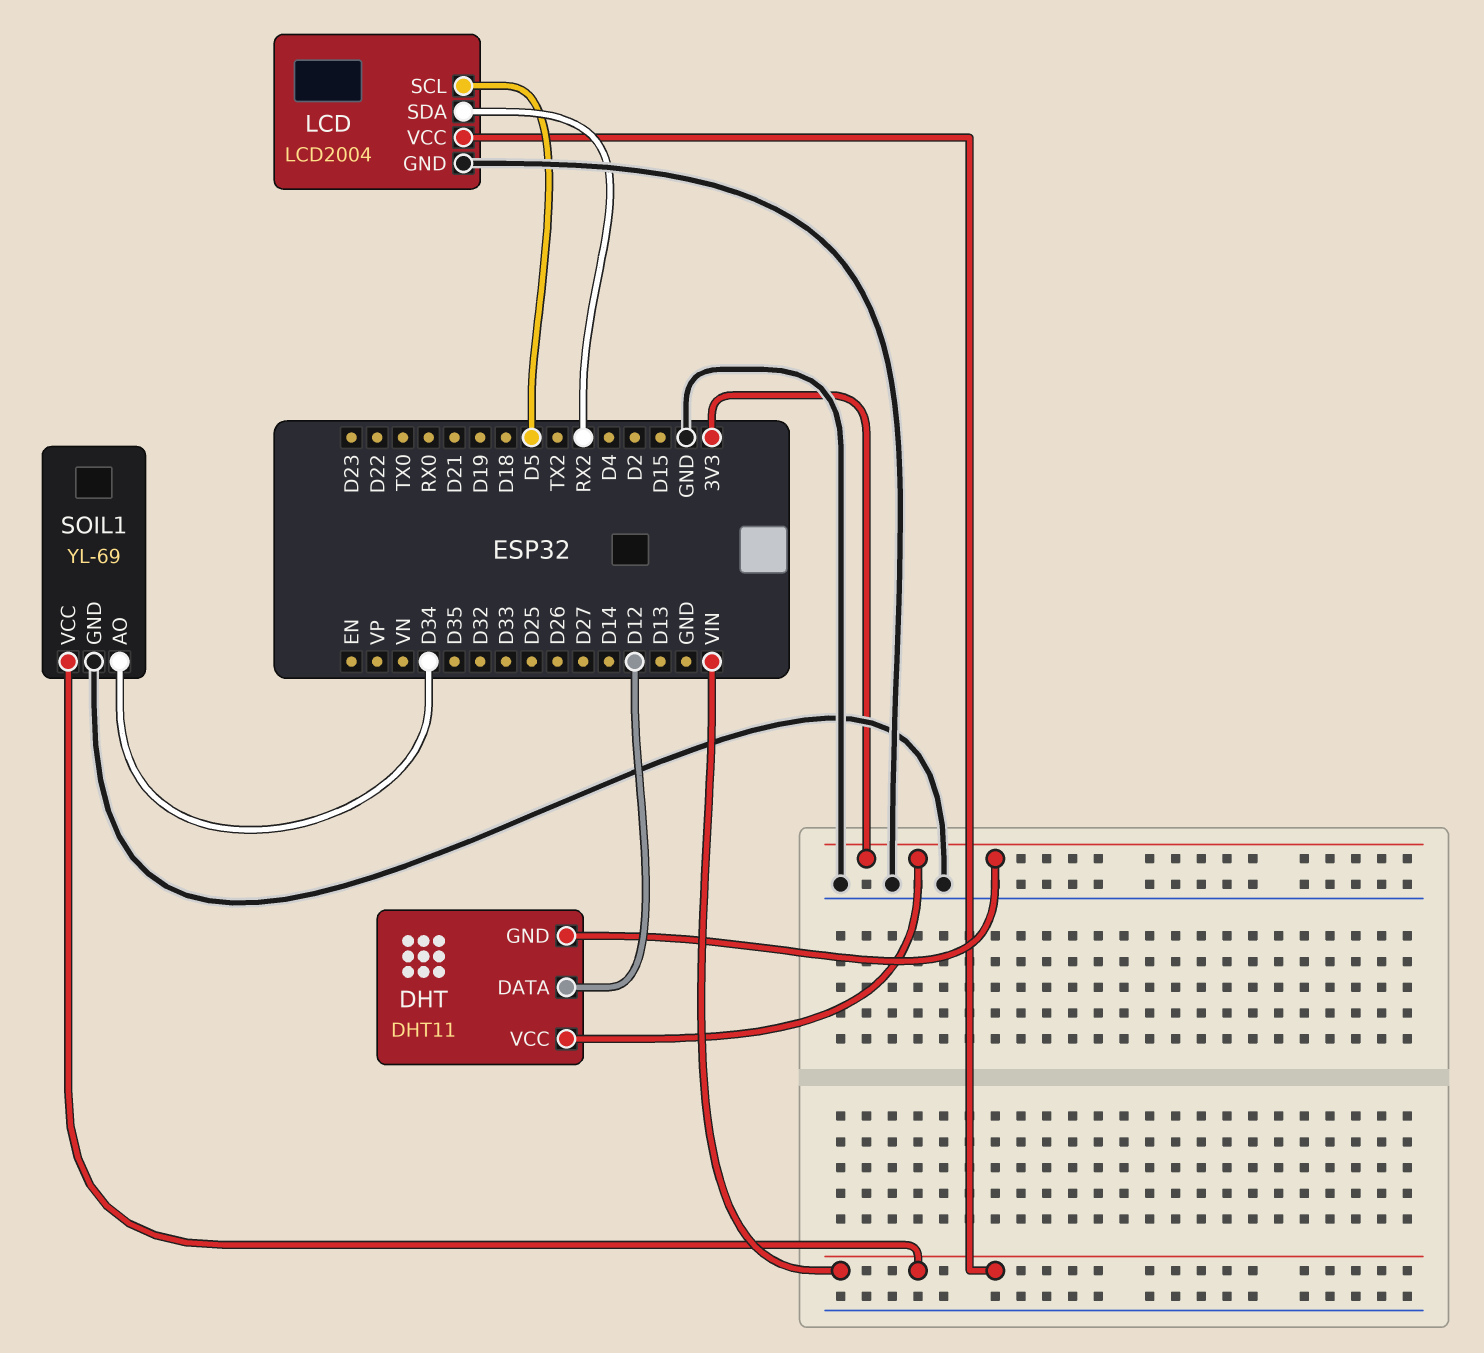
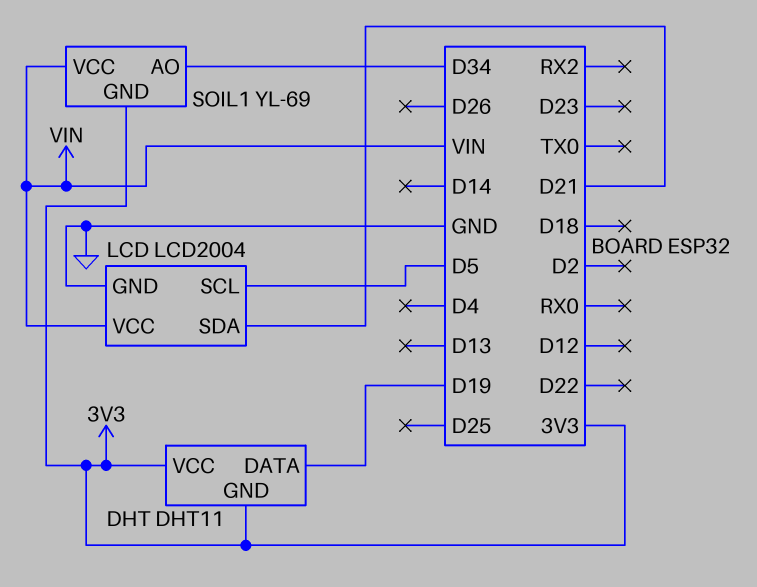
DHT pin DATA: D12 -> D19
LCD pin SDA: RX2 -> D21
SOIL1 pin GND: GND -> 3V3

